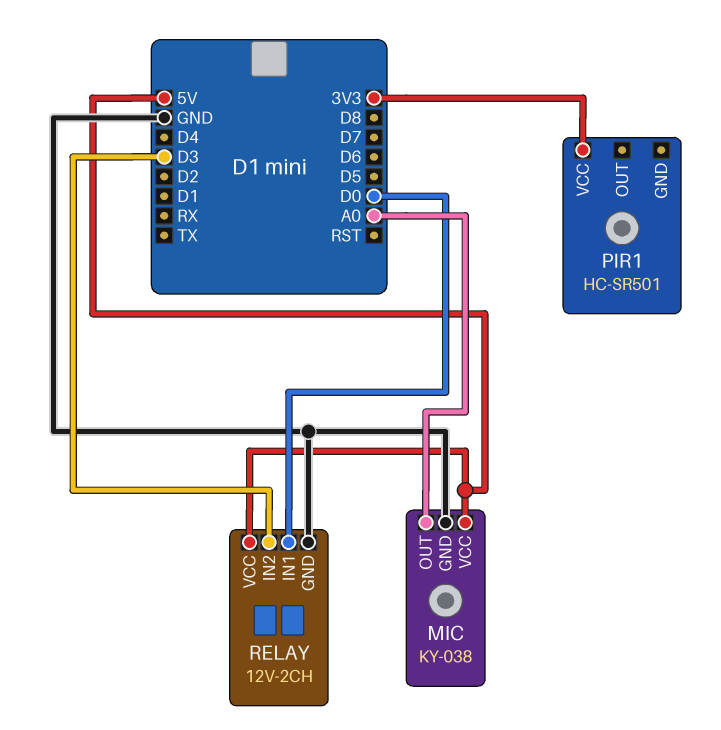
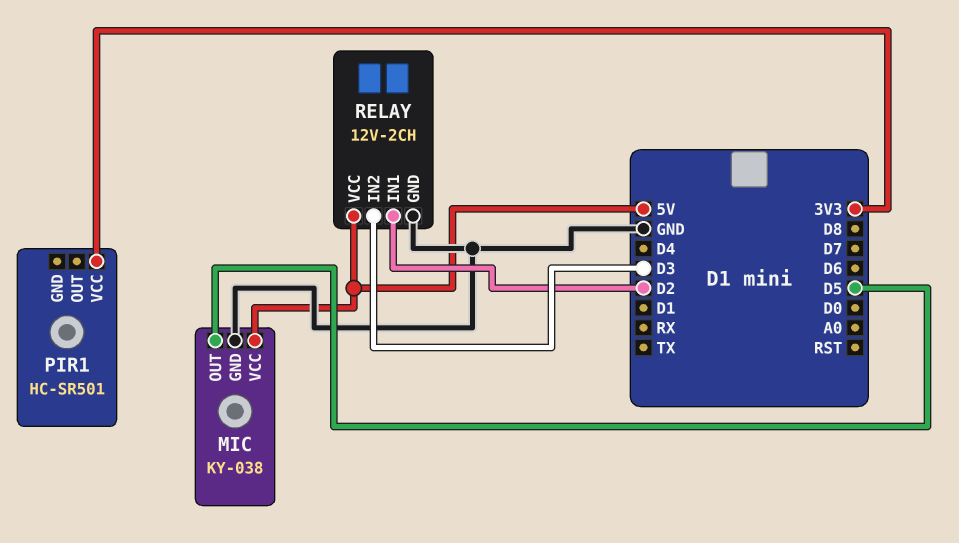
MIC pin OUT: A0 -> D5
RELAY pin IN1: D0 -> D2

